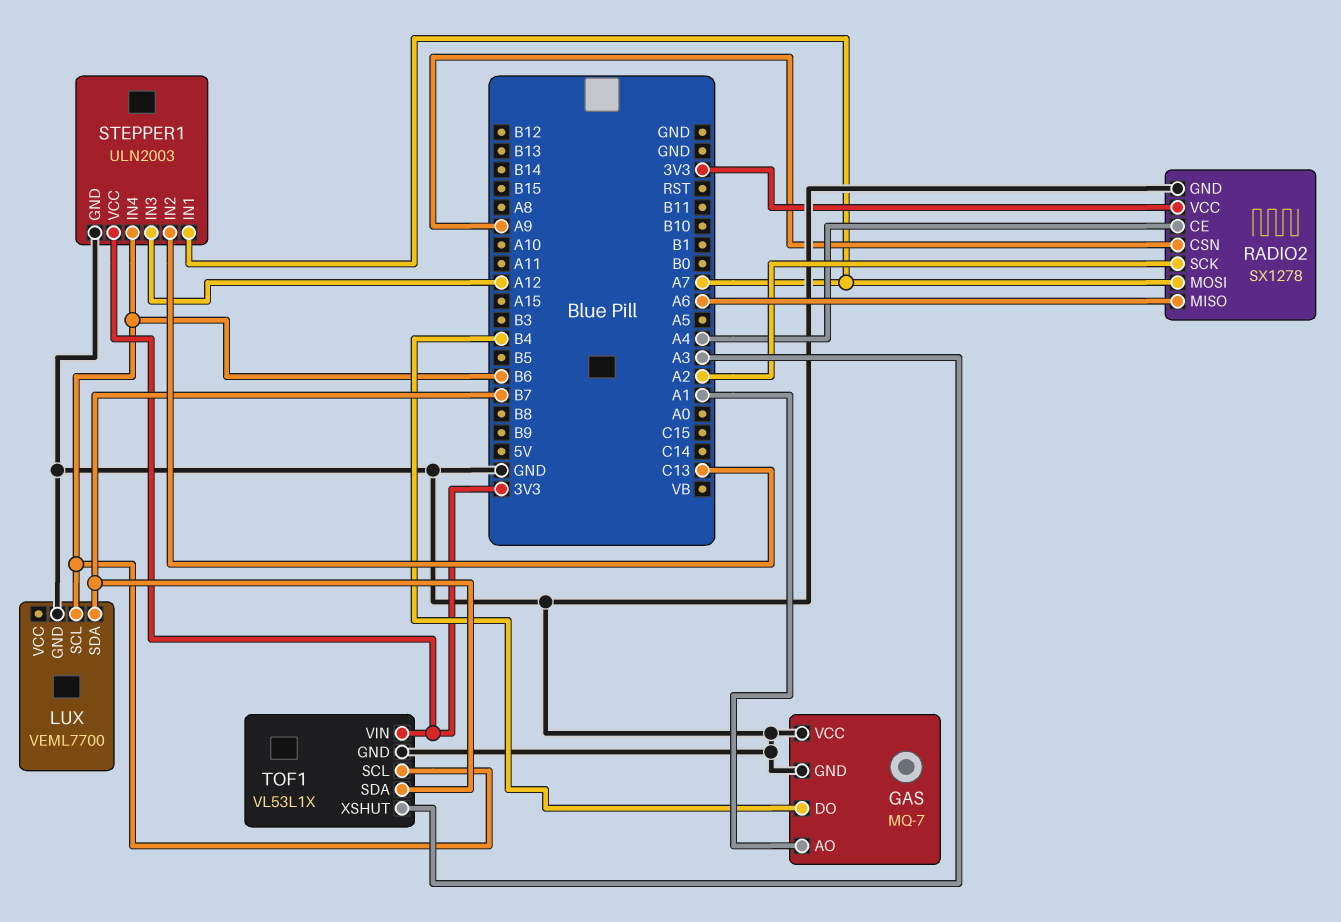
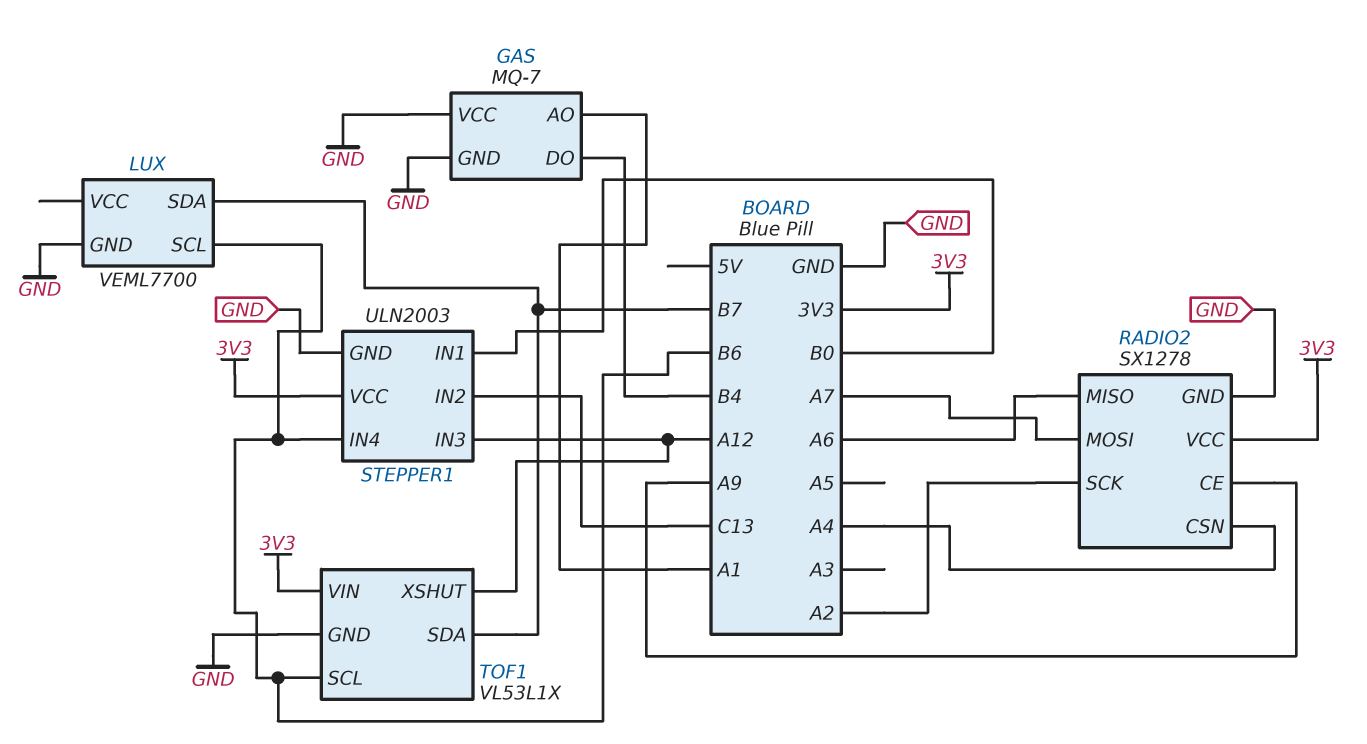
RADIO2 pin CE: A4 -> A9
RADIO2 pin CSN: A9 -> A4
STEPPER1 pin IN1: A7 -> B0
TOF1 pin XSHUT: A3 -> A12

